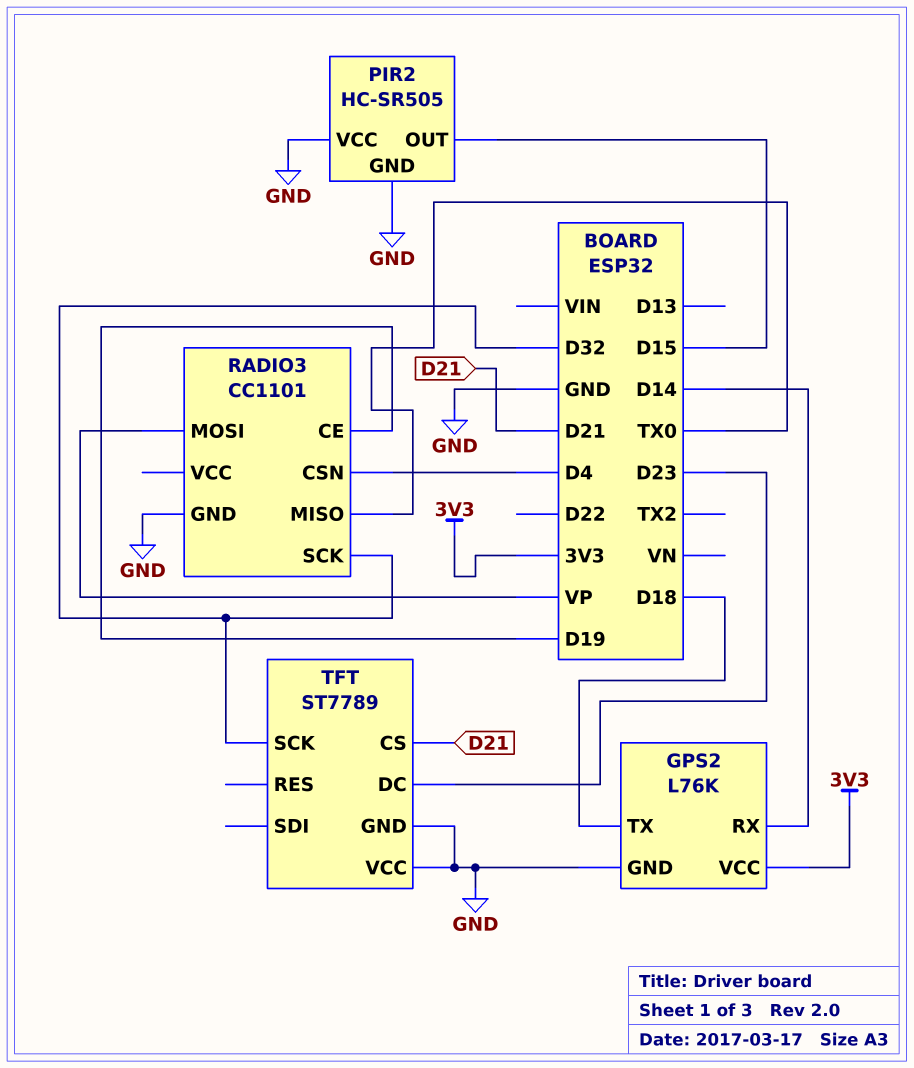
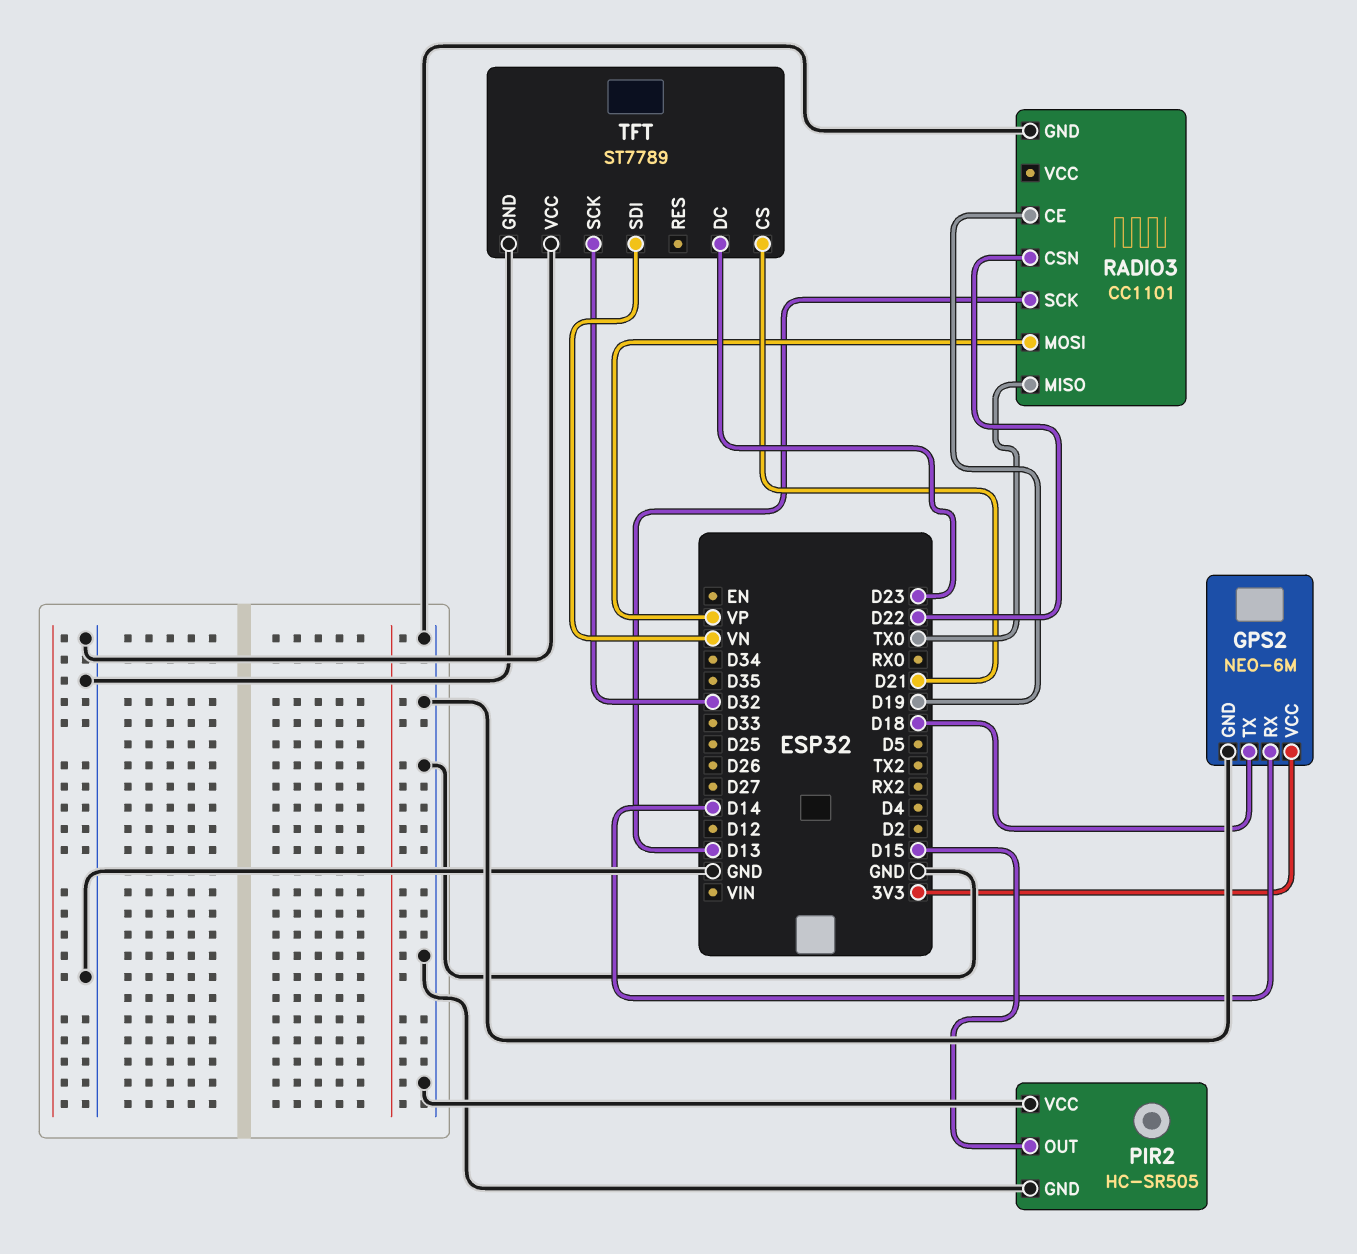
GPS2: L76K -> NEO-6M
RADIO3 pin CSN: D4 -> D22
RADIO3 pin SCK: D32 -> D13
TFT pin SDI: none -> VN

